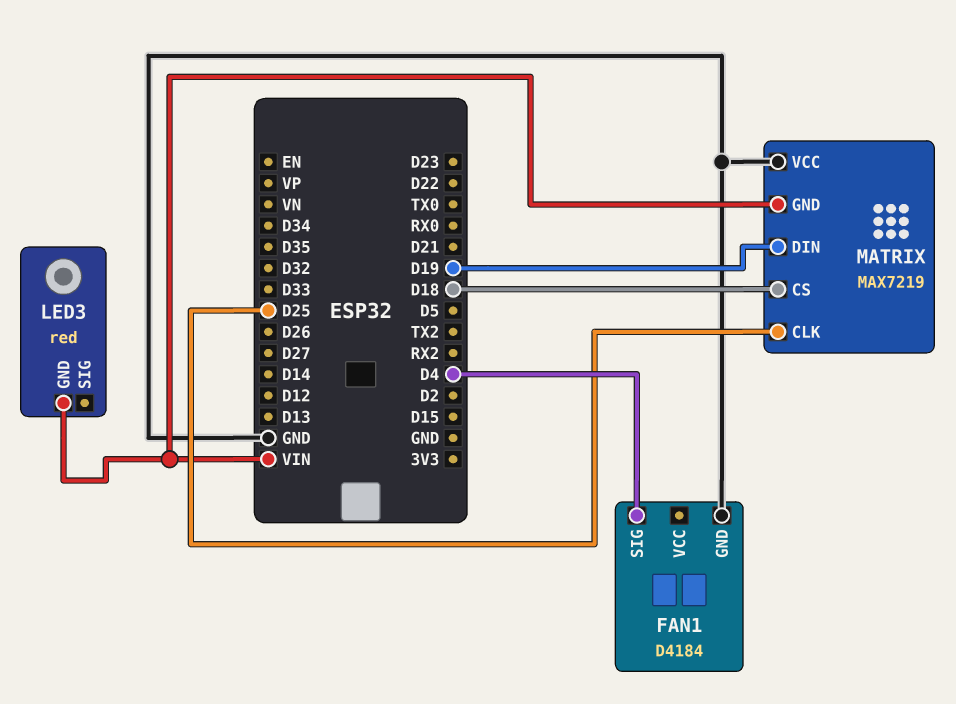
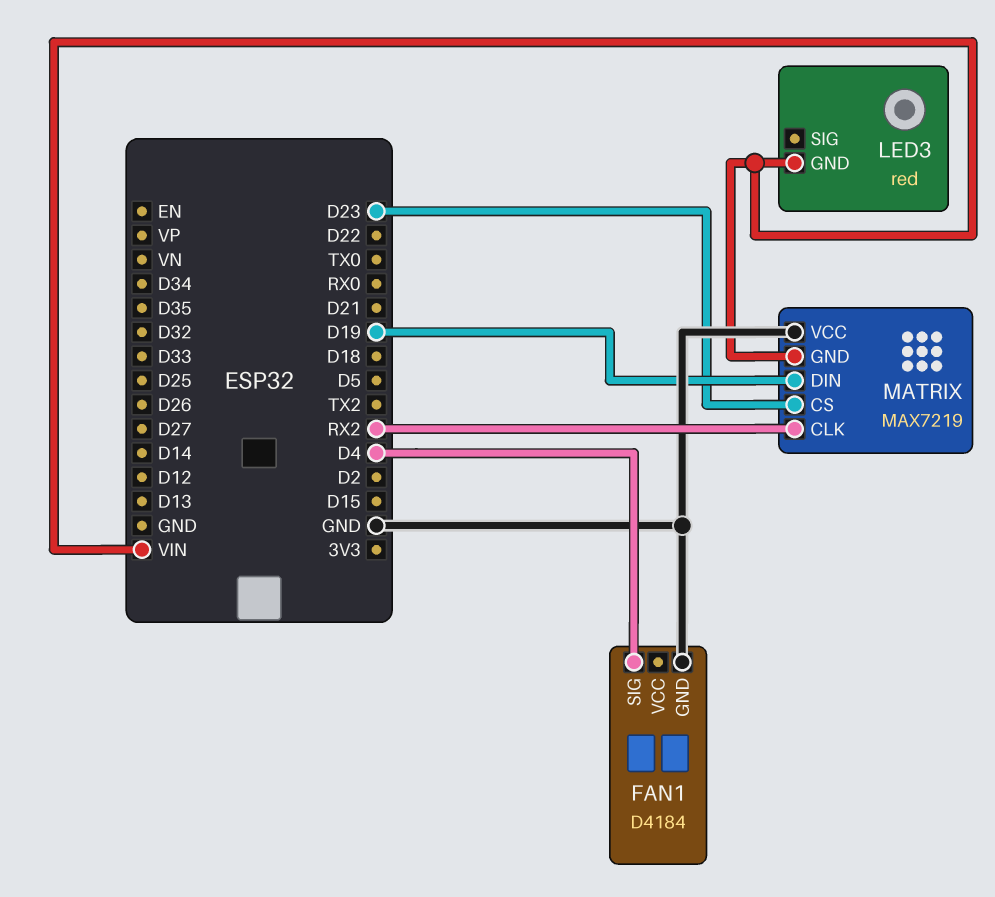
MATRIX pin CLK: D25 -> RX2
MATRIX pin CS: D18 -> D23

